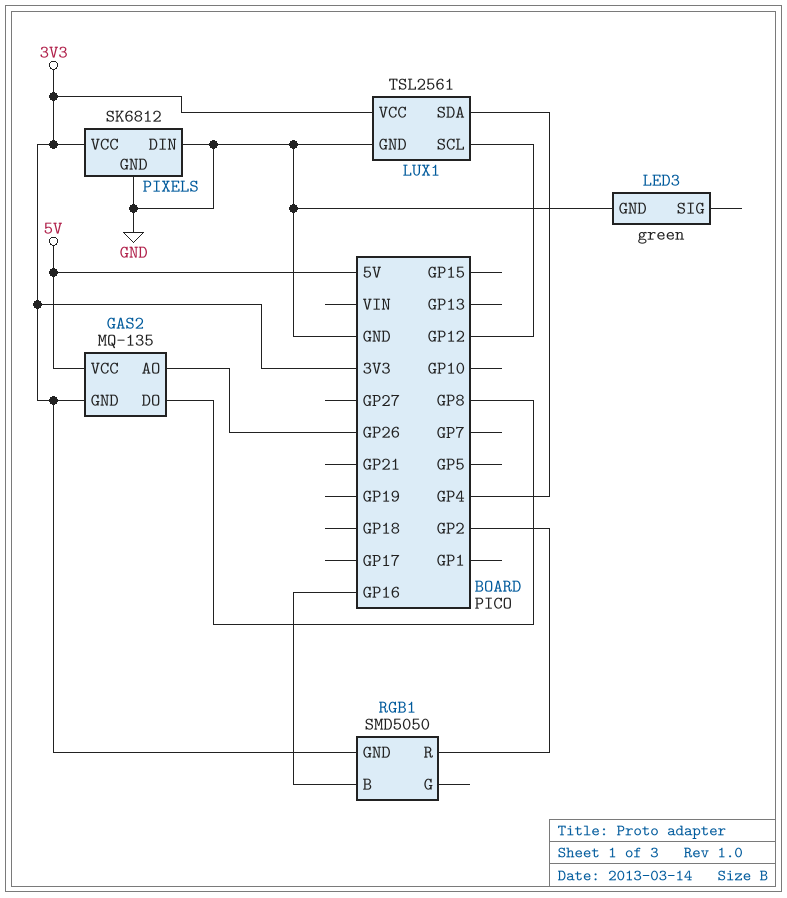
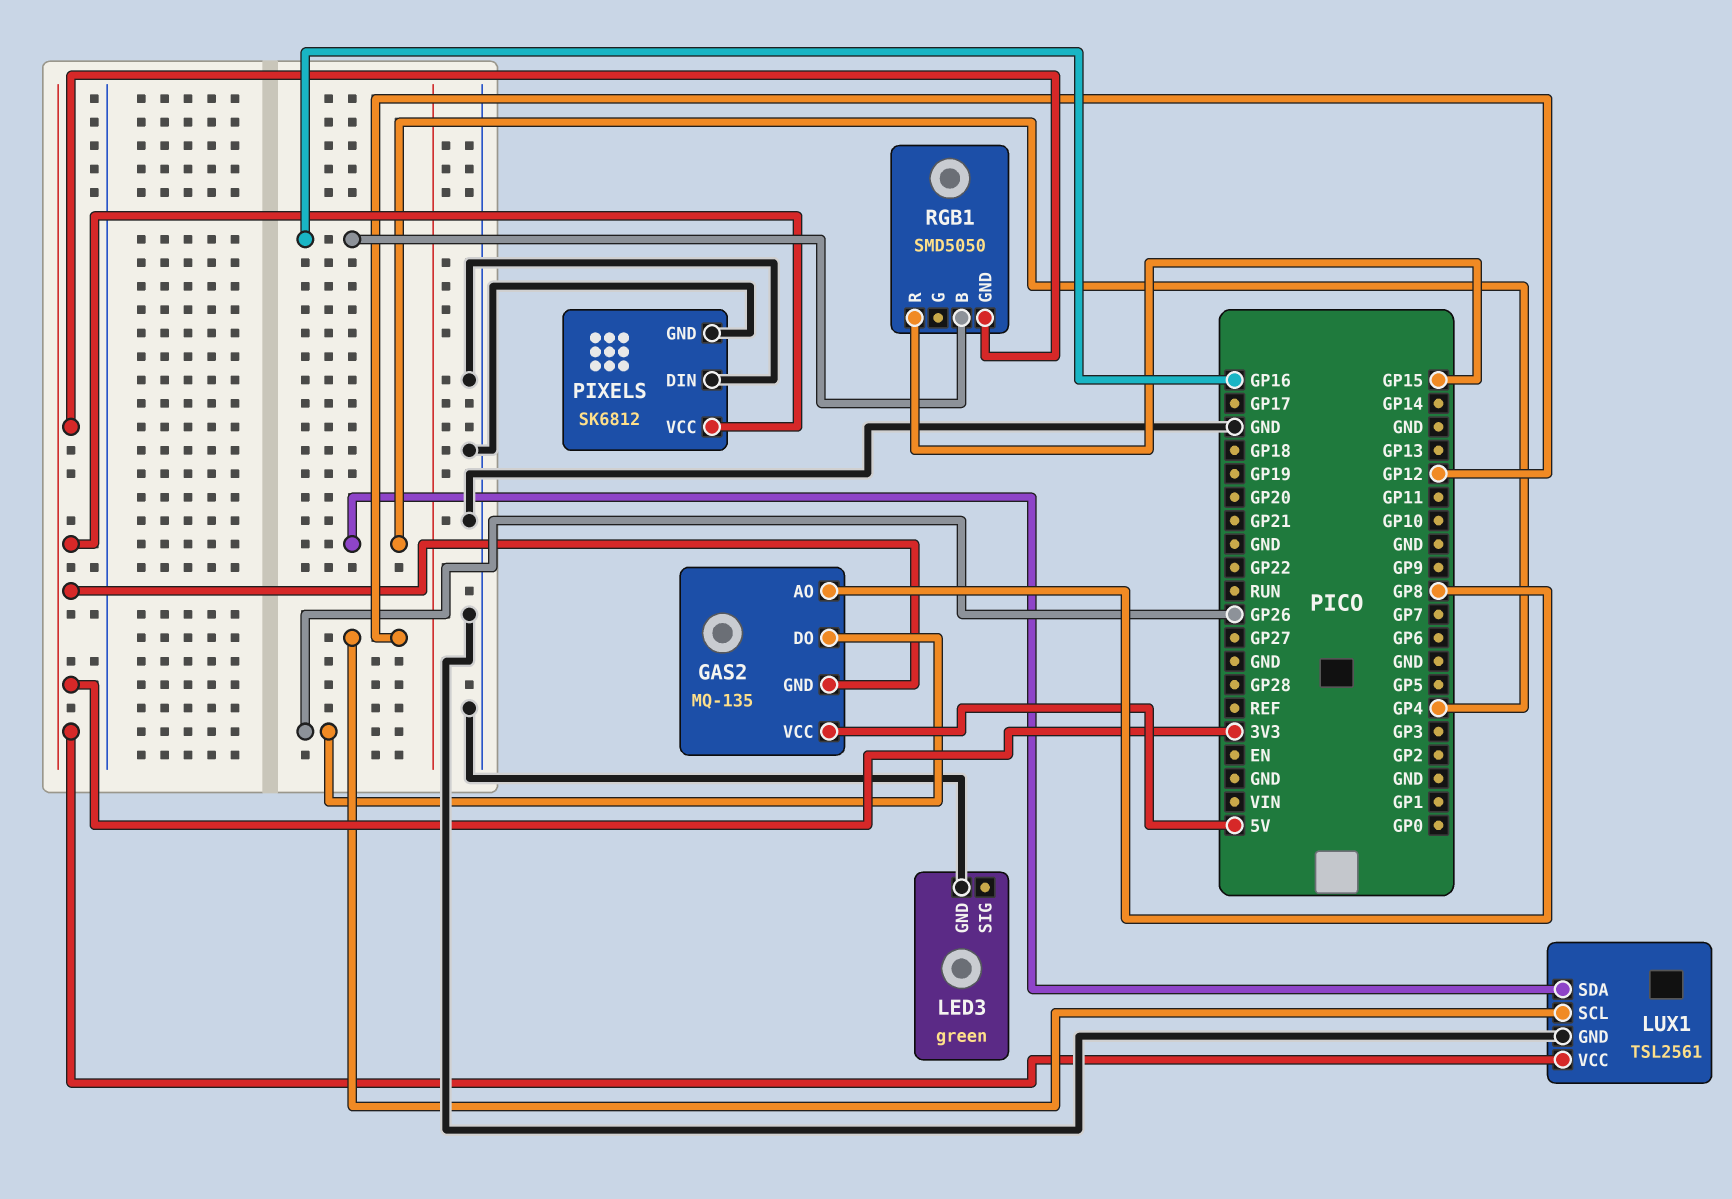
GAS2 pin AO: GP26 -> GP8
GAS2 pin DO: GP8 -> GP26
RGB1 pin R: GP2 -> GP15

